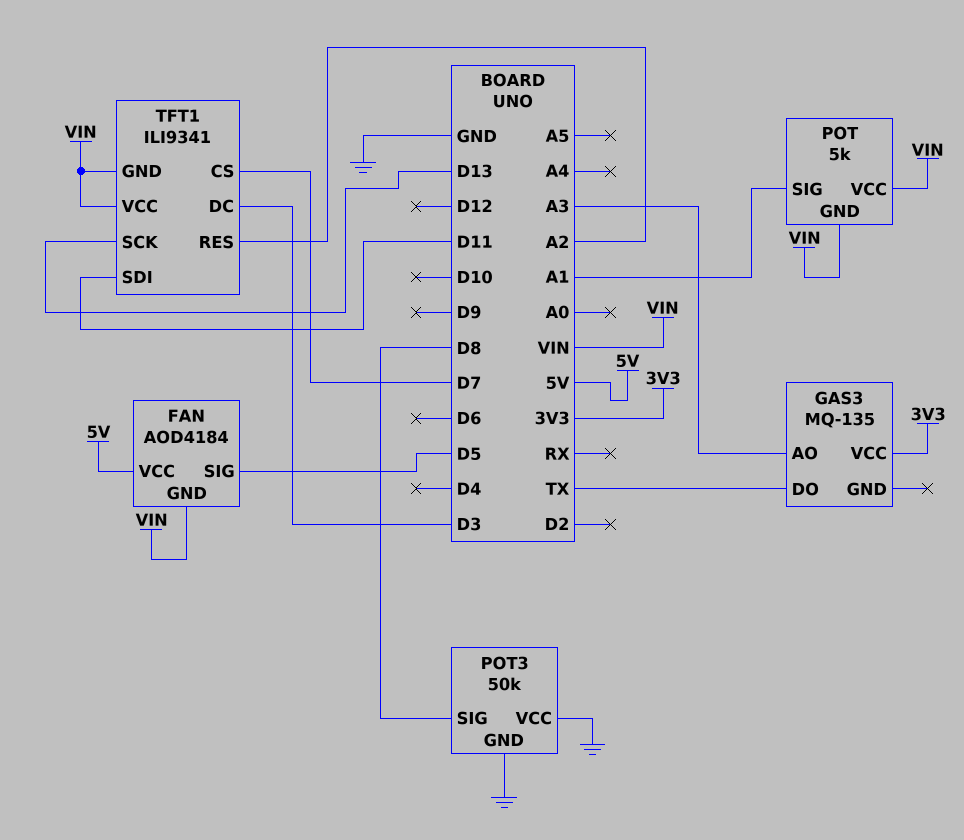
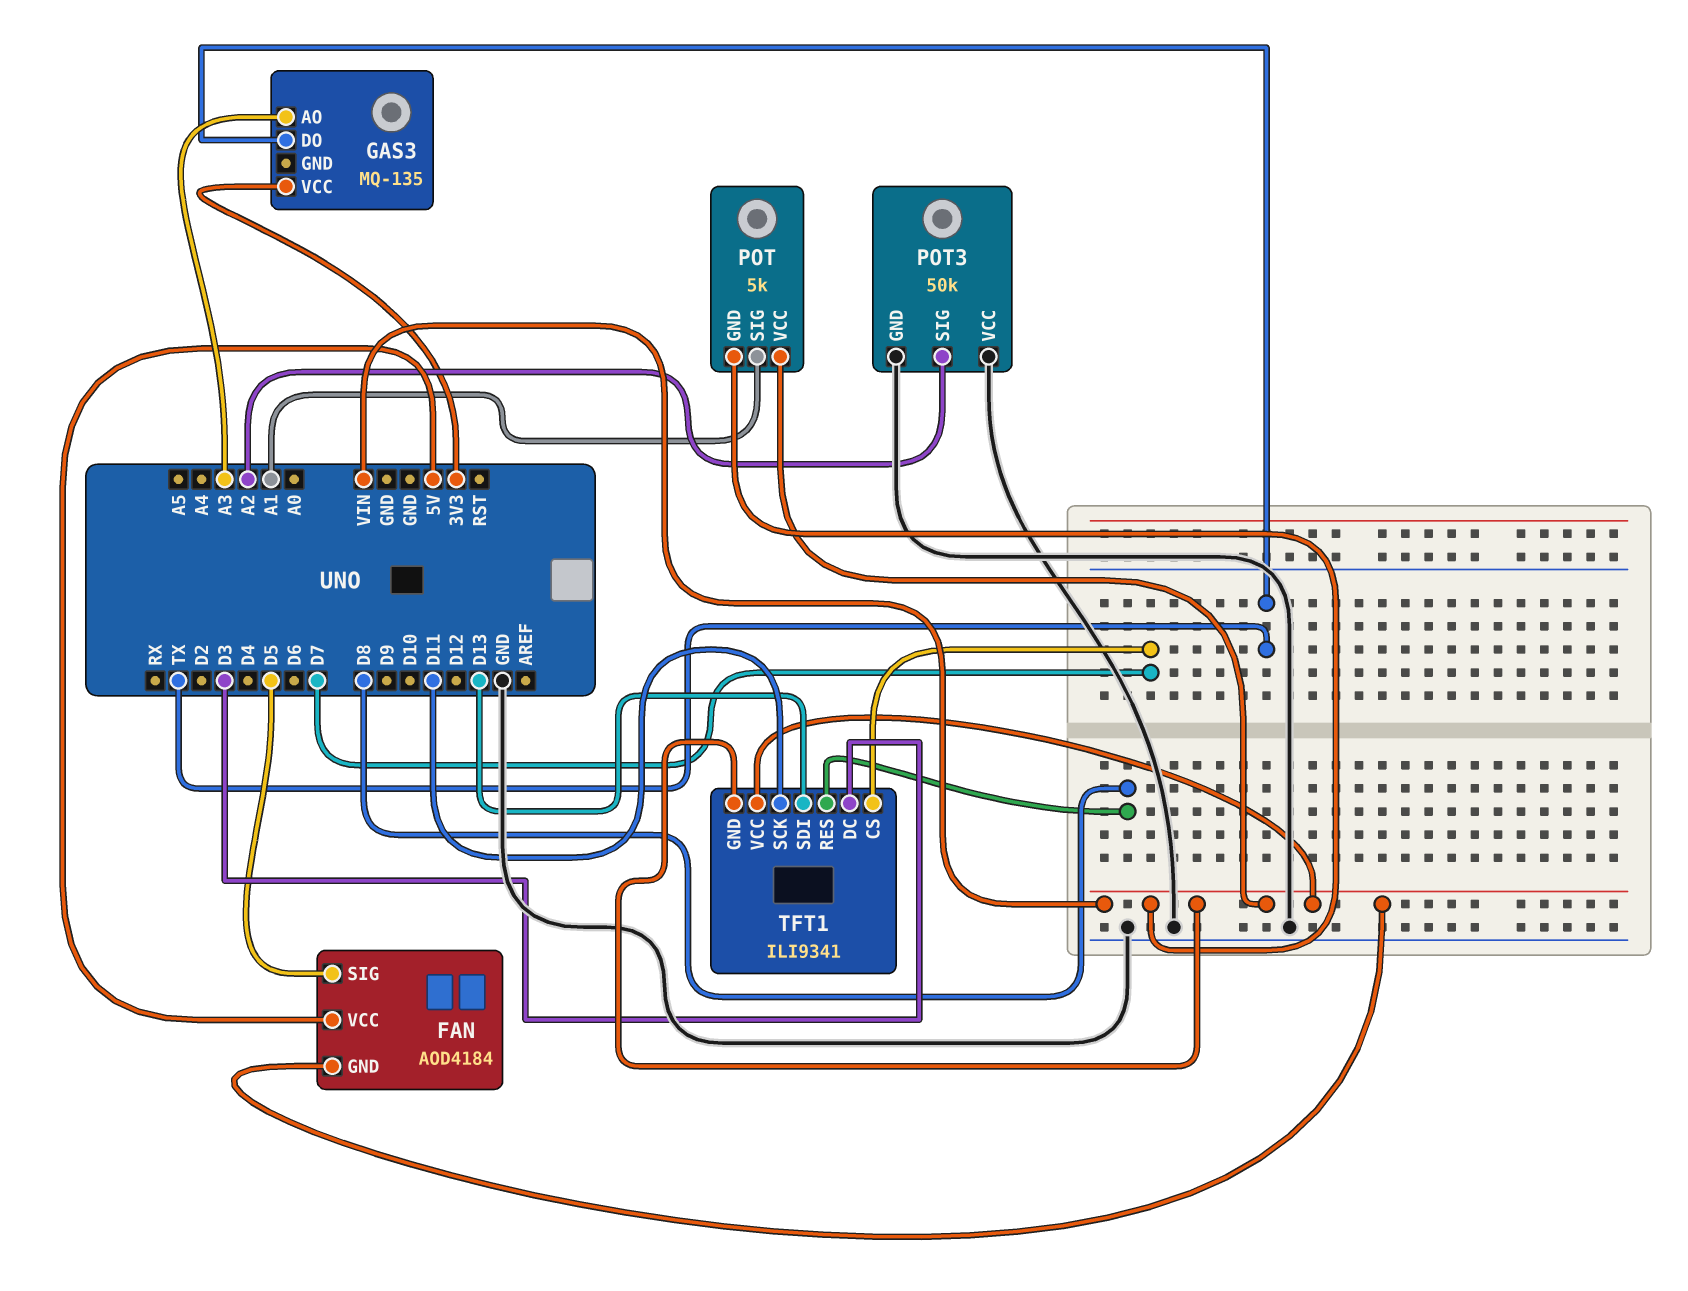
POT3 pin SIG: D8 -> A2
TFT1 pin RES: A2 -> D8
TFT1 pin SCK: D13 -> D11
TFT1 pin SDI: D11 -> D13

